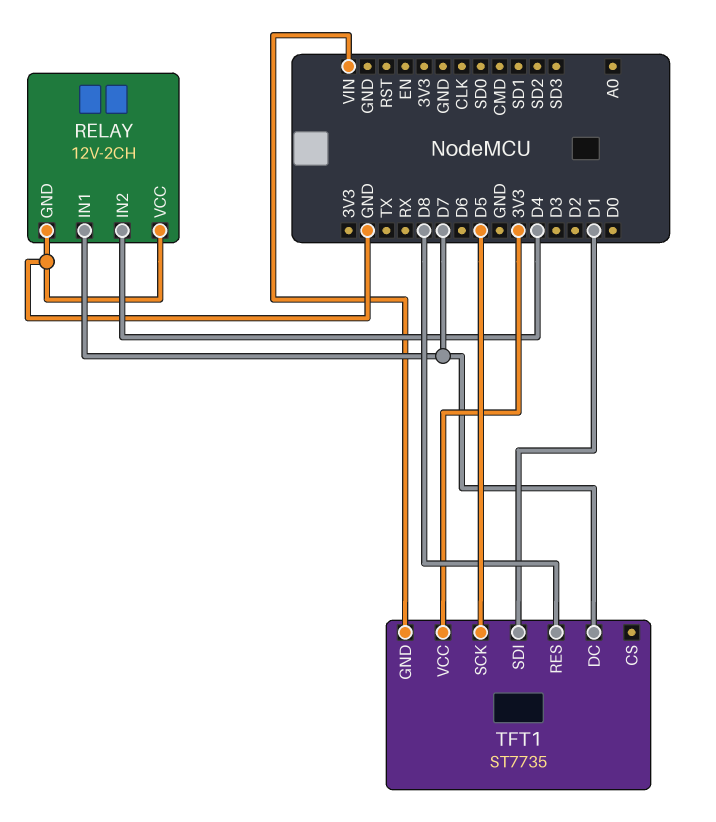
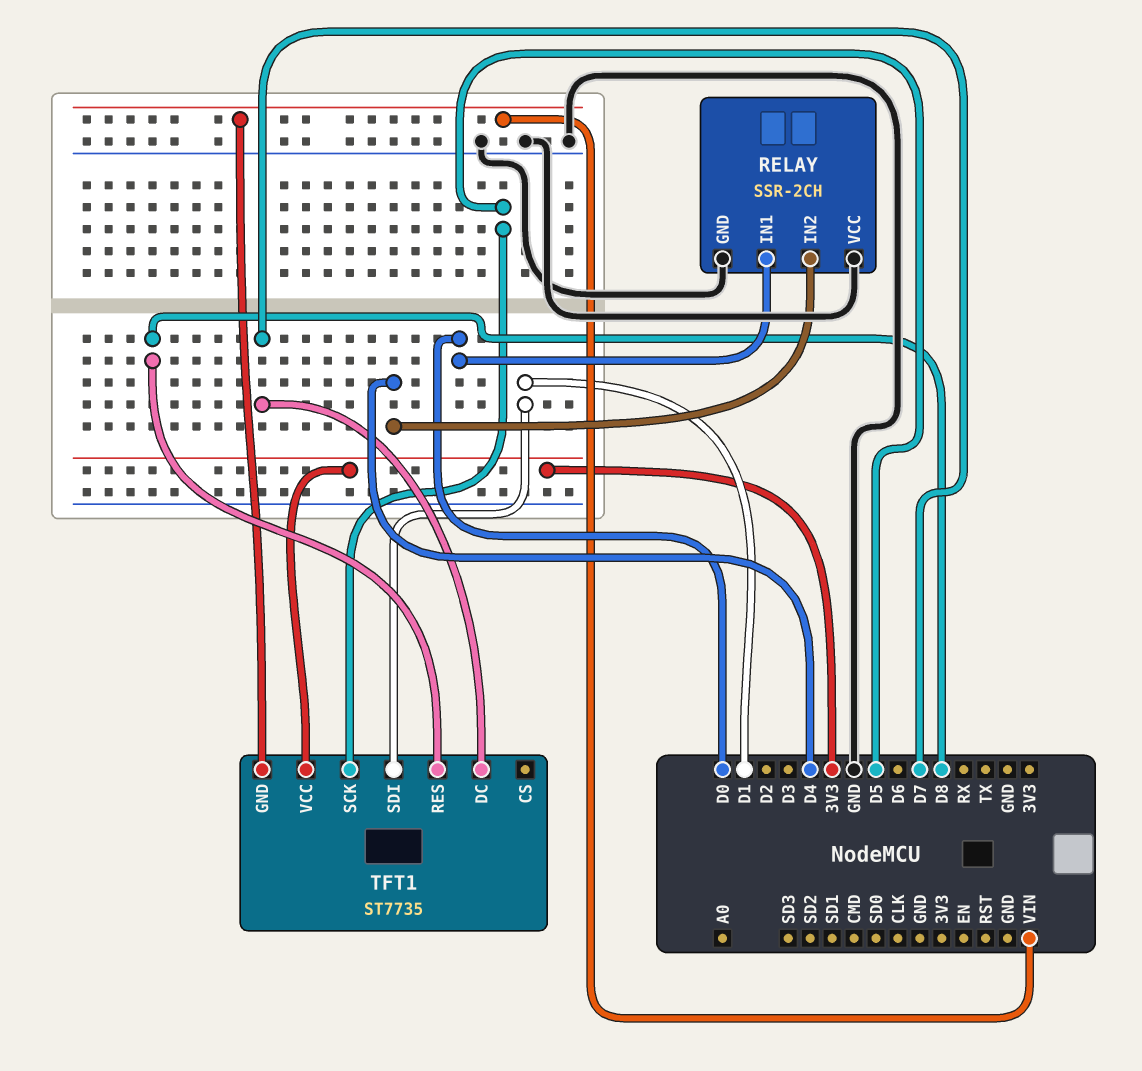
RELAY: 12V-2CH -> SSR-2CH
RELAY pin IN1: D7 -> D0

